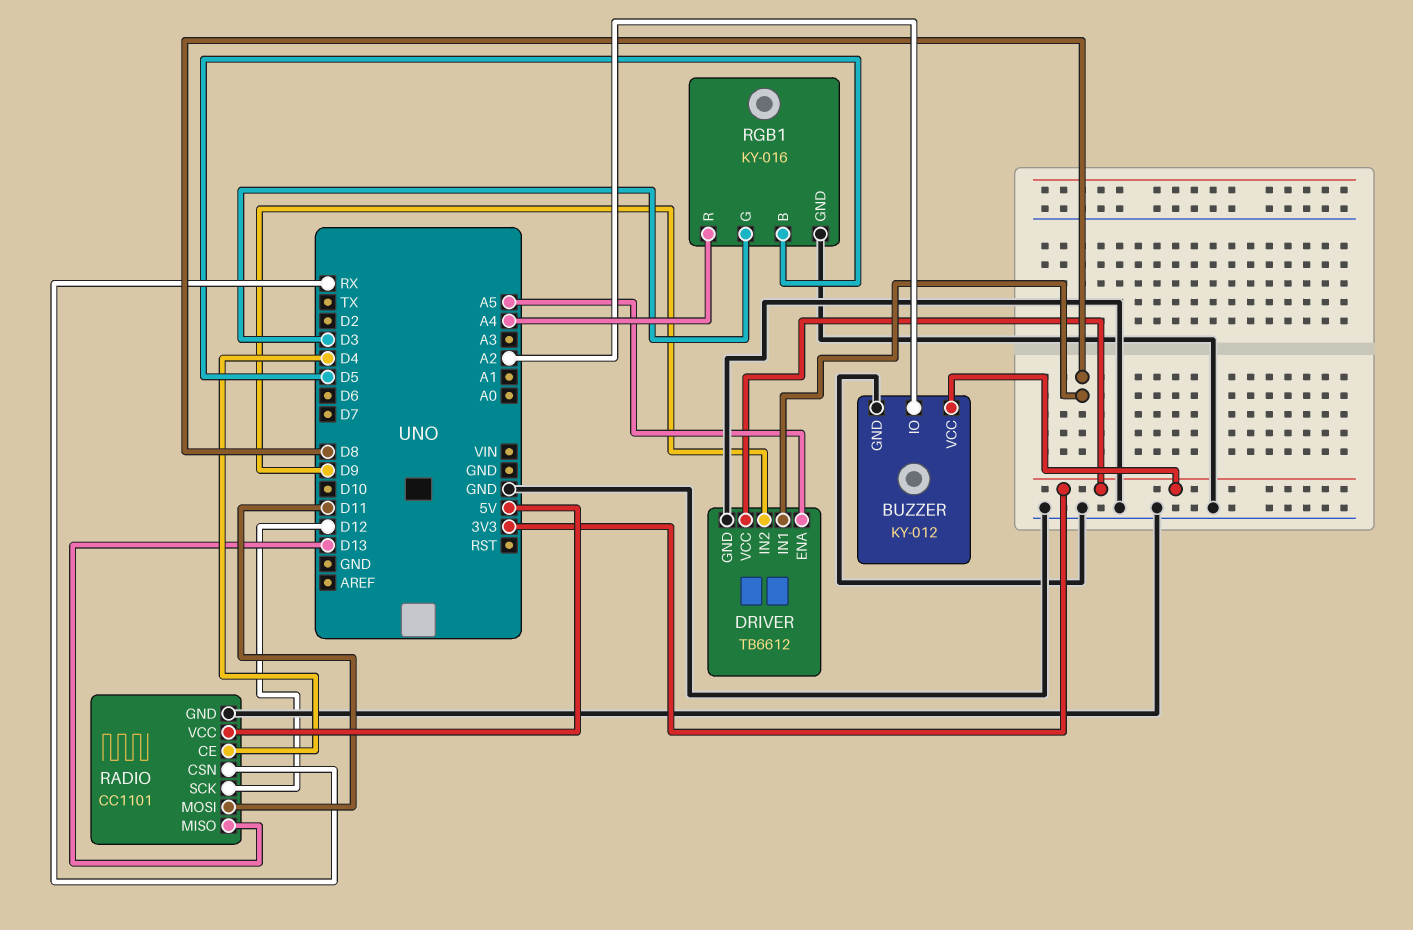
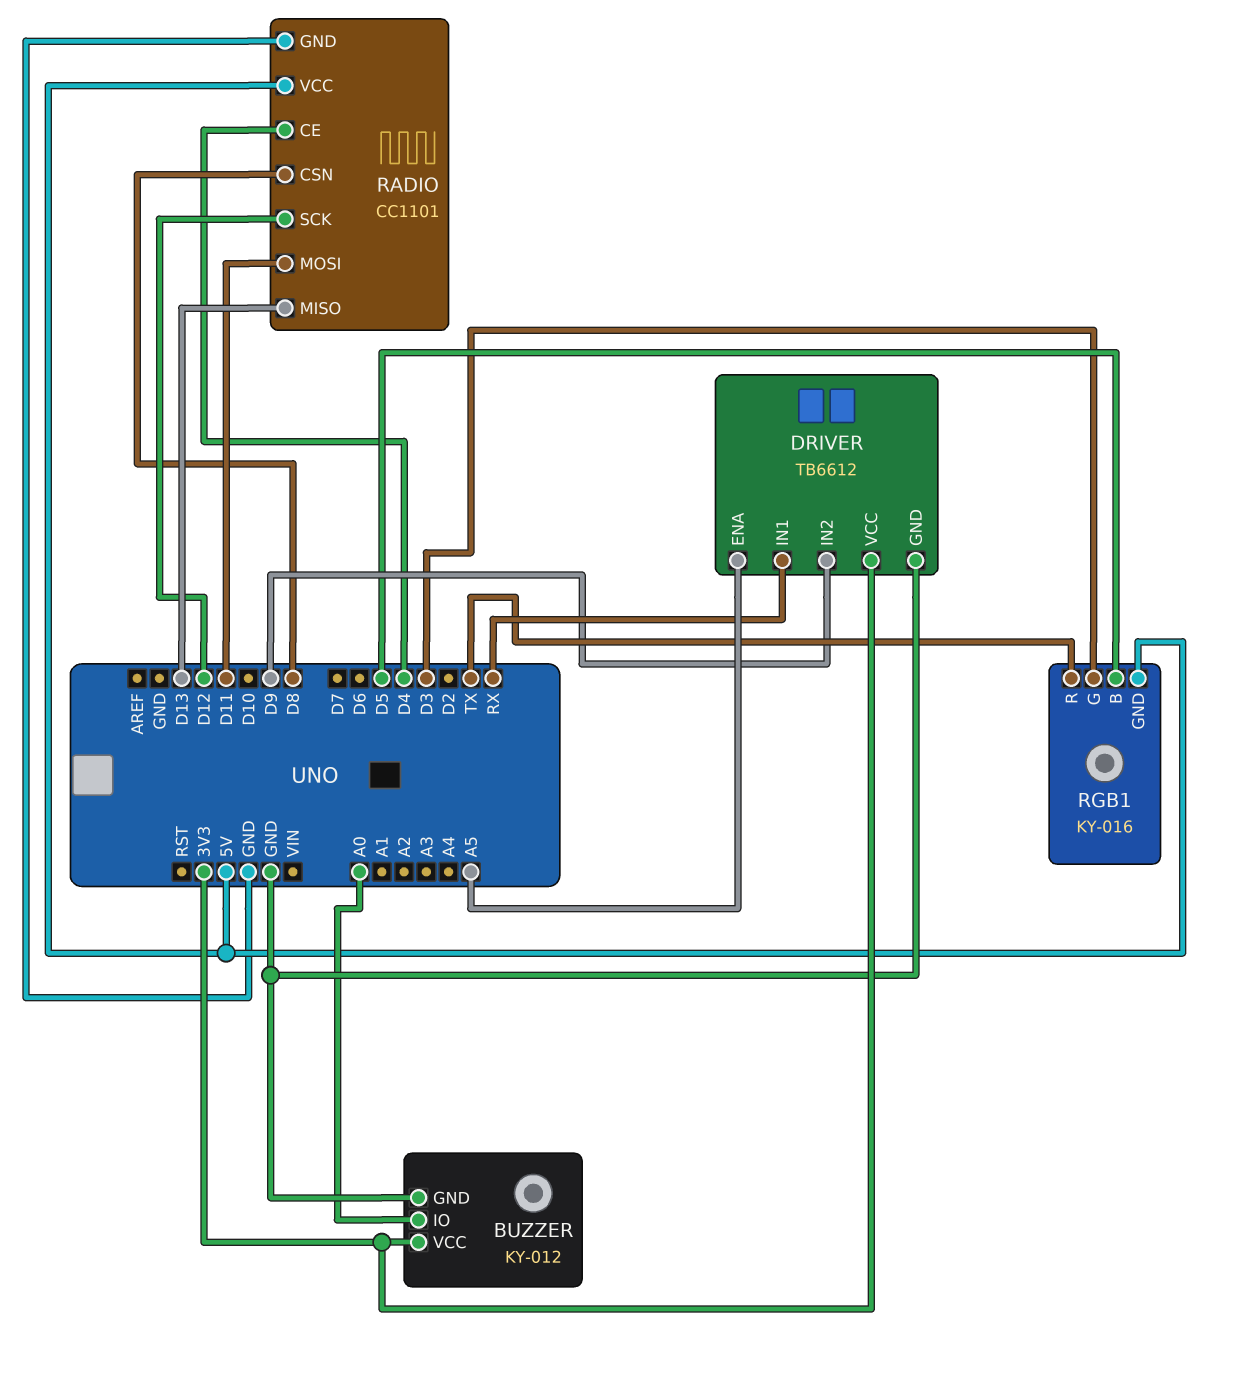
BUZZER pin IO: A2 -> A0
DRIVER pin IN1: D8 -> RX
RADIO pin CSN: RX -> D8
RGB1 pin GND: GND -> 5V
RGB1 pin R: A4 -> TX

